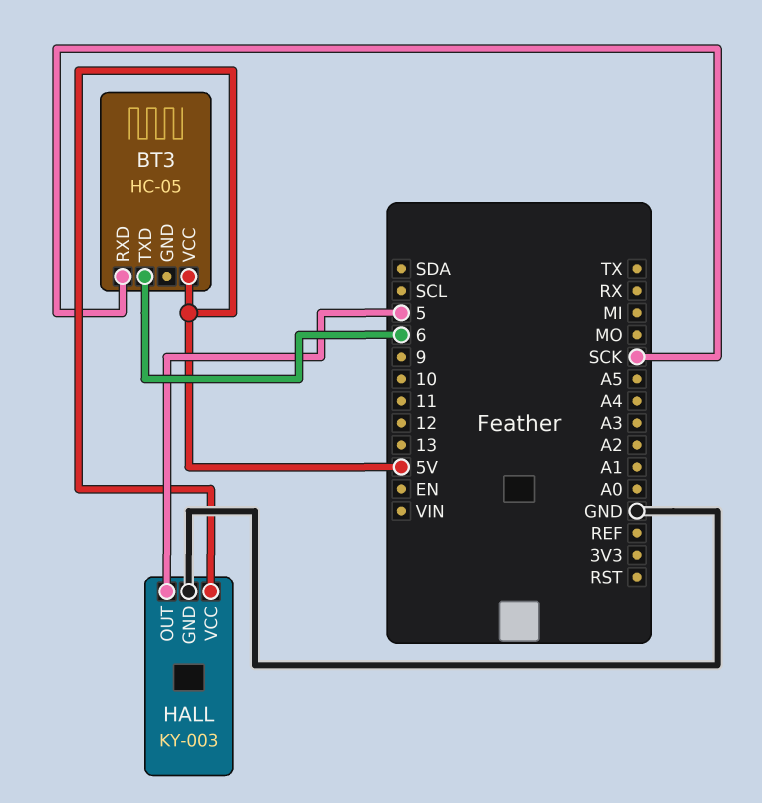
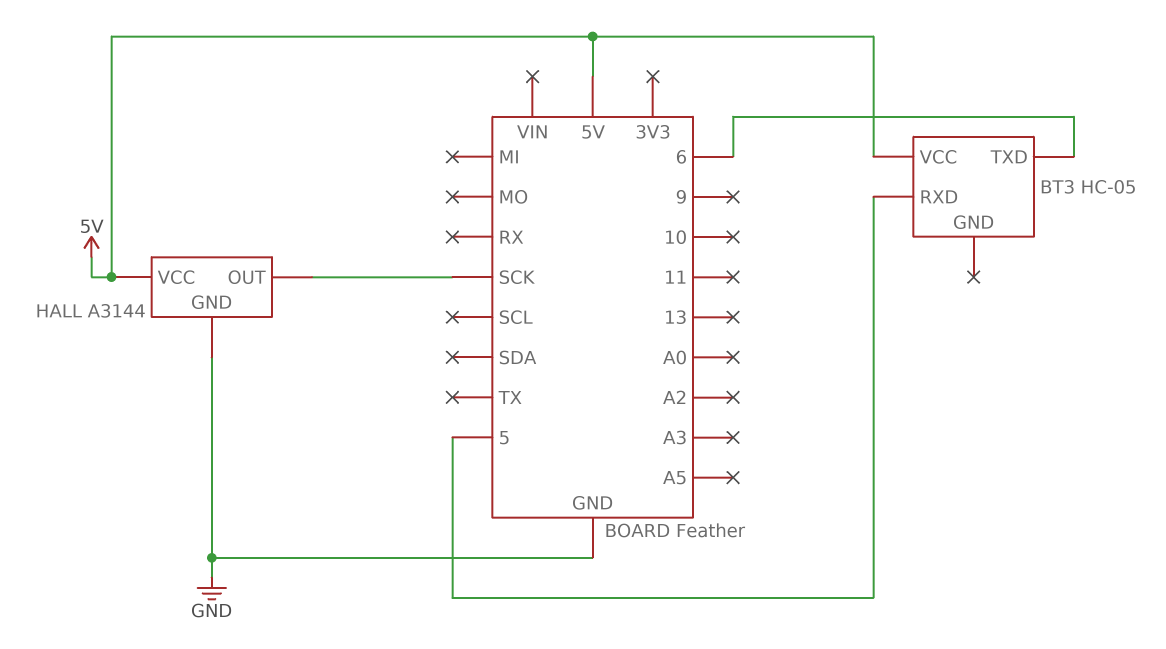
BT3 pin RXD: SCK -> 5
HALL: KY-003 -> A3144
HALL pin OUT: 5 -> SCK

